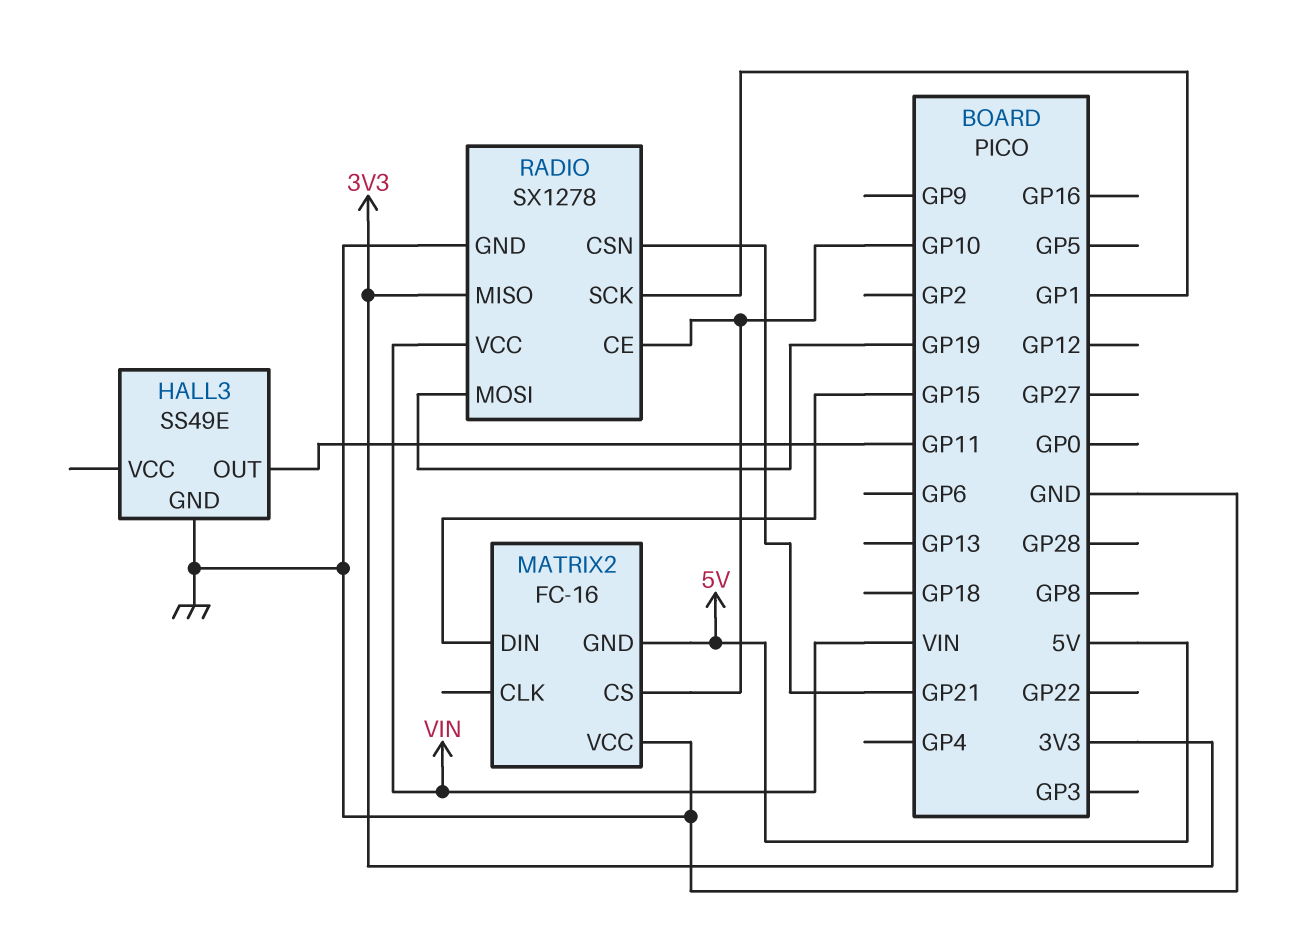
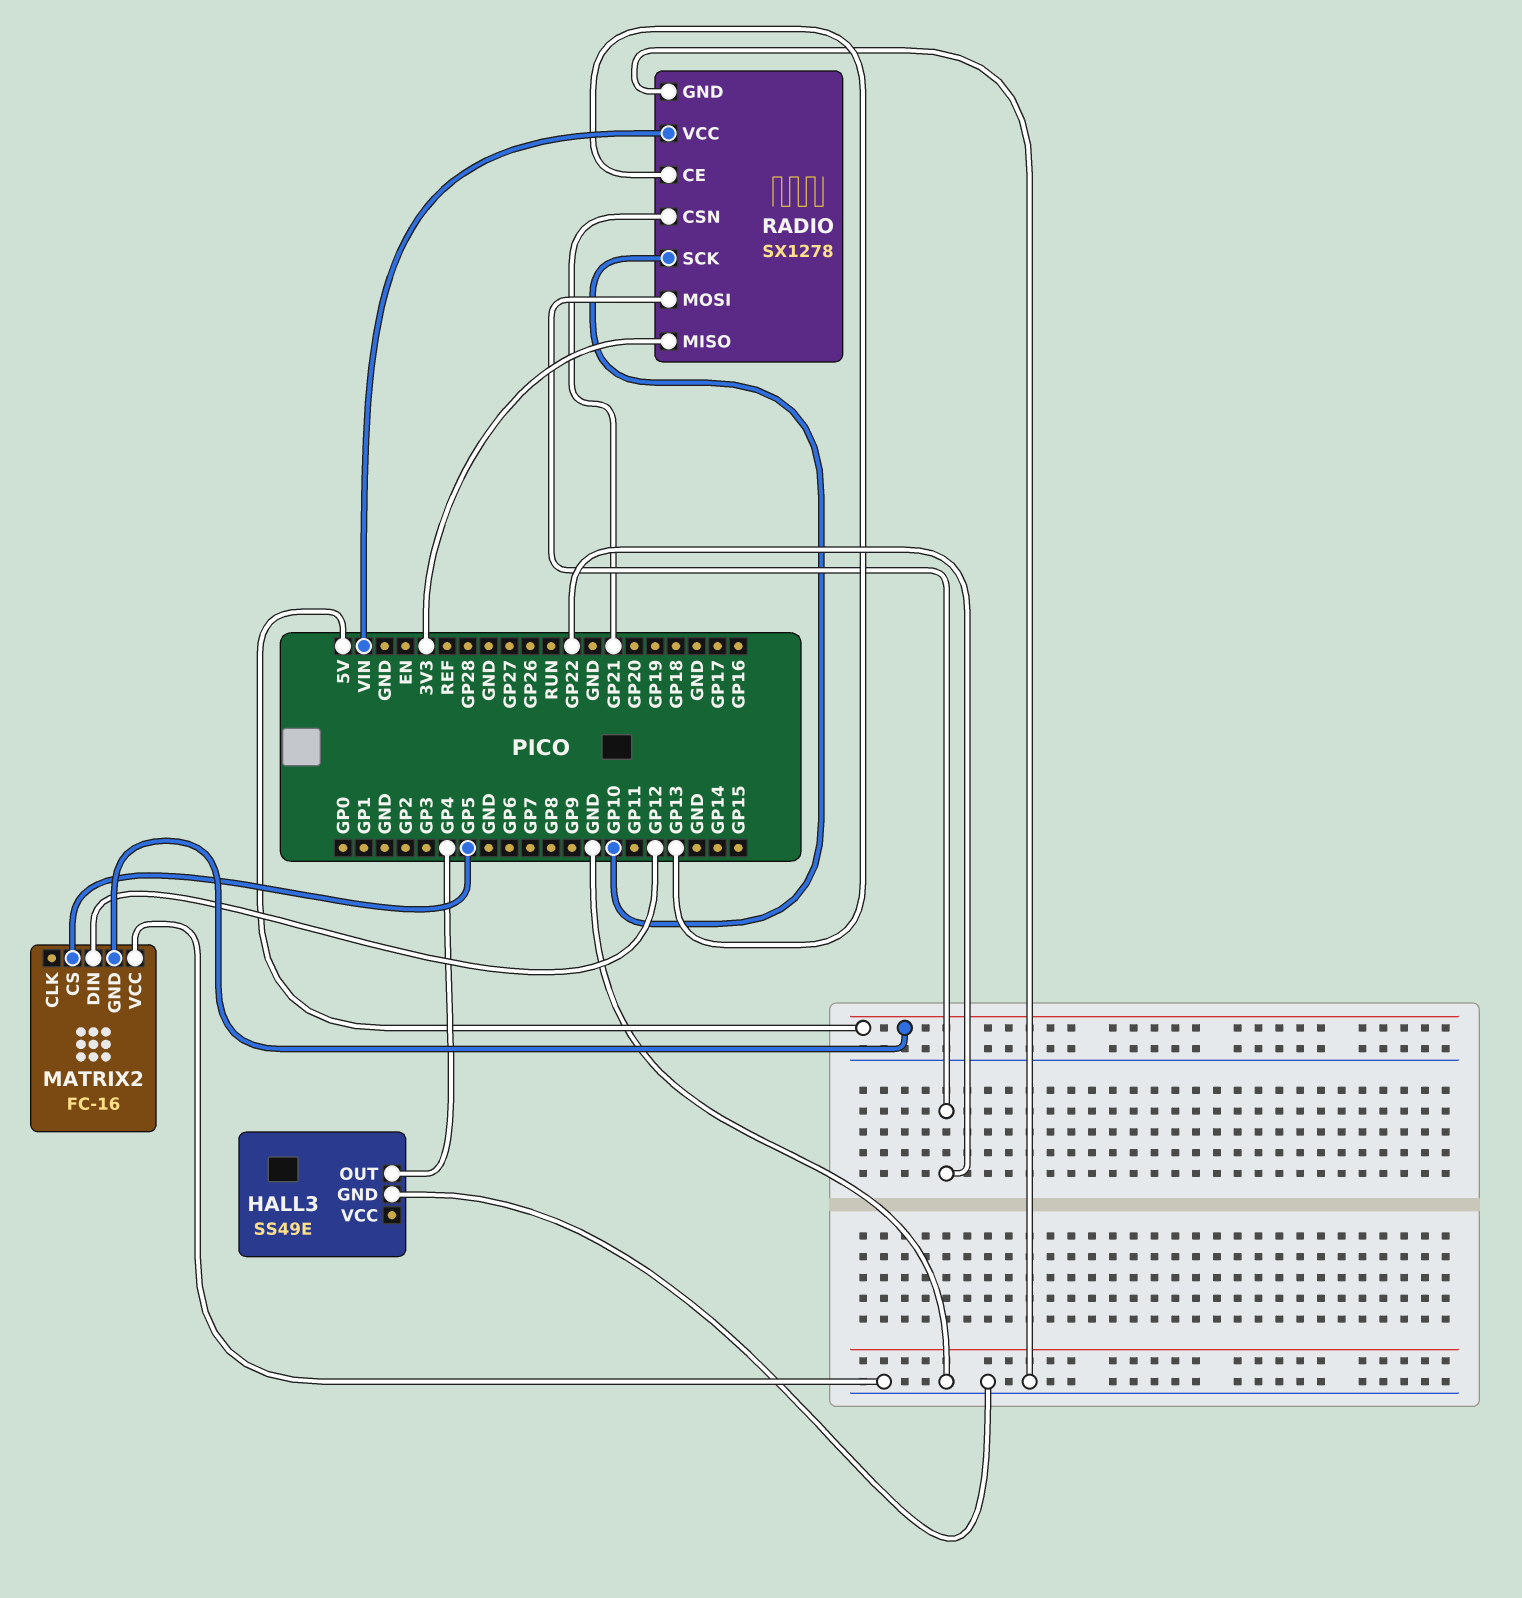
HALL3 pin OUT: GP11 -> GP4
MATRIX2 pin CS: GP10 -> GP5
MATRIX2 pin DIN: GP15 -> GP12
RADIO pin CE: GP10 -> GP13
RADIO pin MOSI: GP19 -> GP22
RADIO pin SCK: GP1 -> GP10

